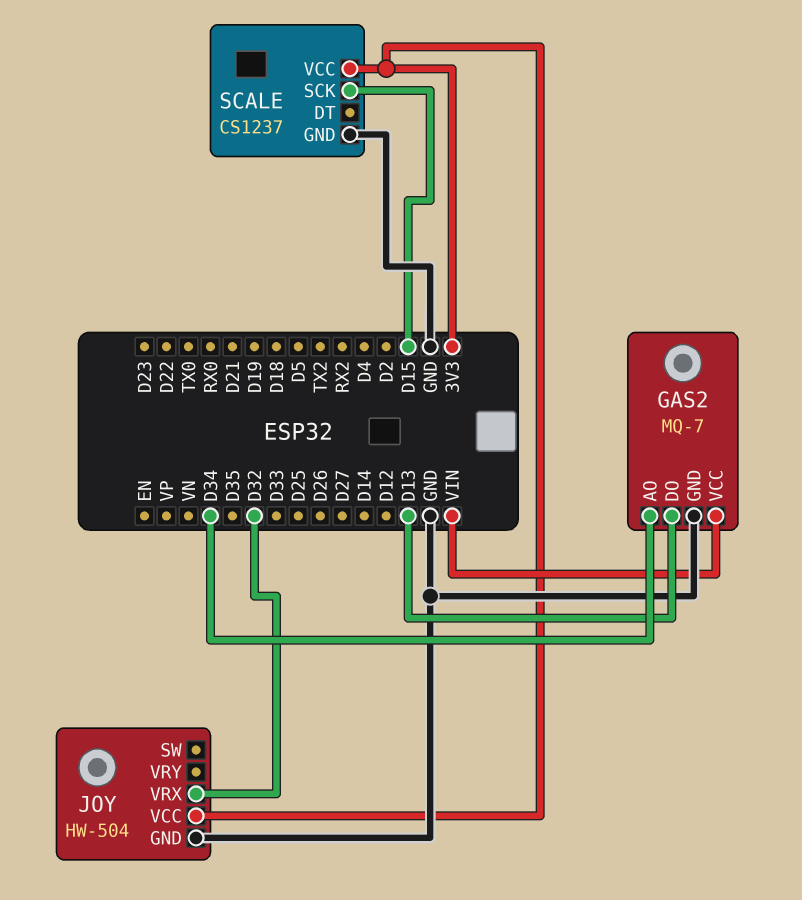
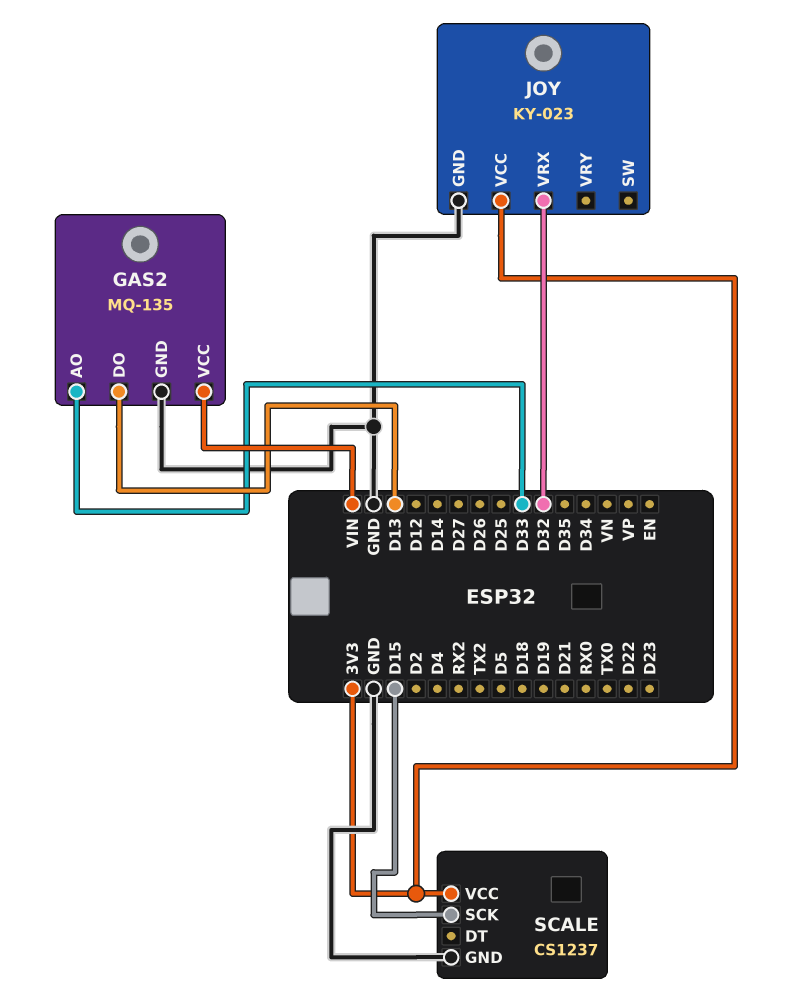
GAS2: MQ-7 -> MQ-135
GAS2 pin AO: D34 -> D33
JOY: HW-504 -> KY-023

